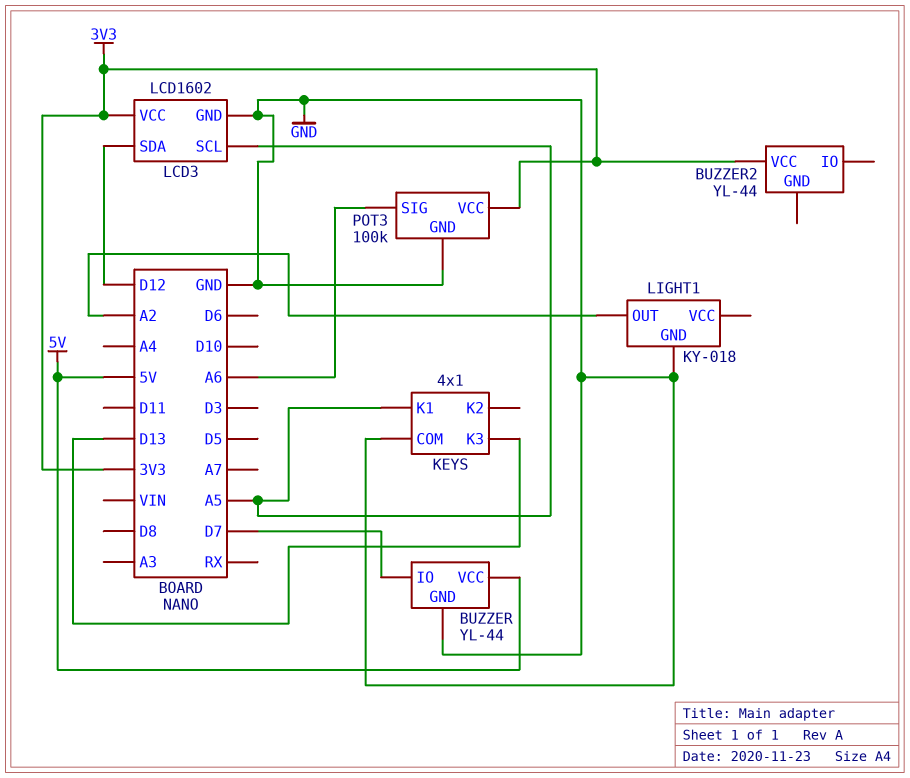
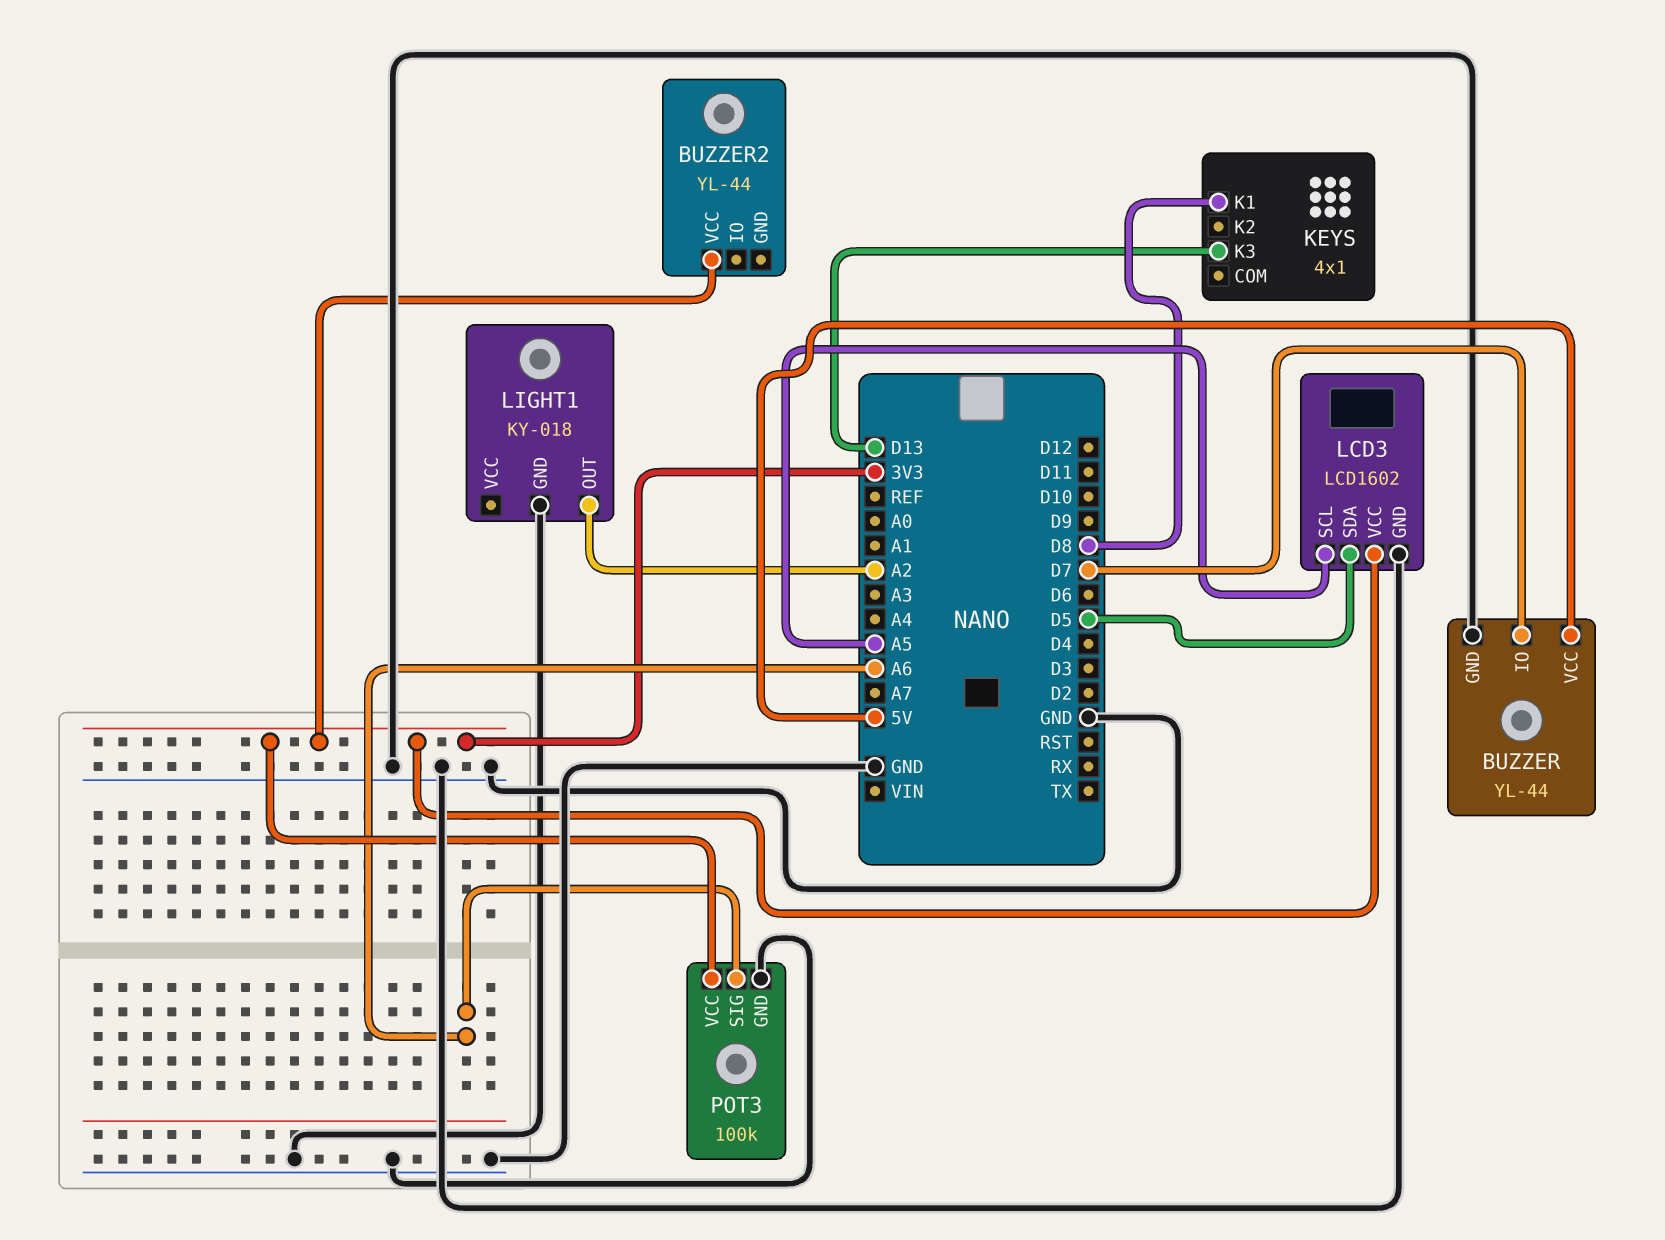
KEYS pin COM: GND -> none
KEYS pin K1: A5 -> D8
LCD3 pin SDA: D12 -> D5

